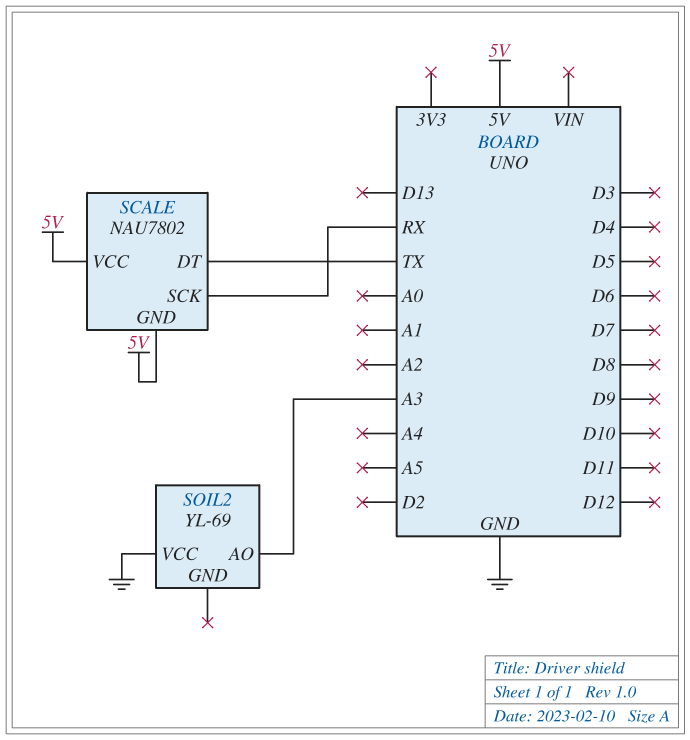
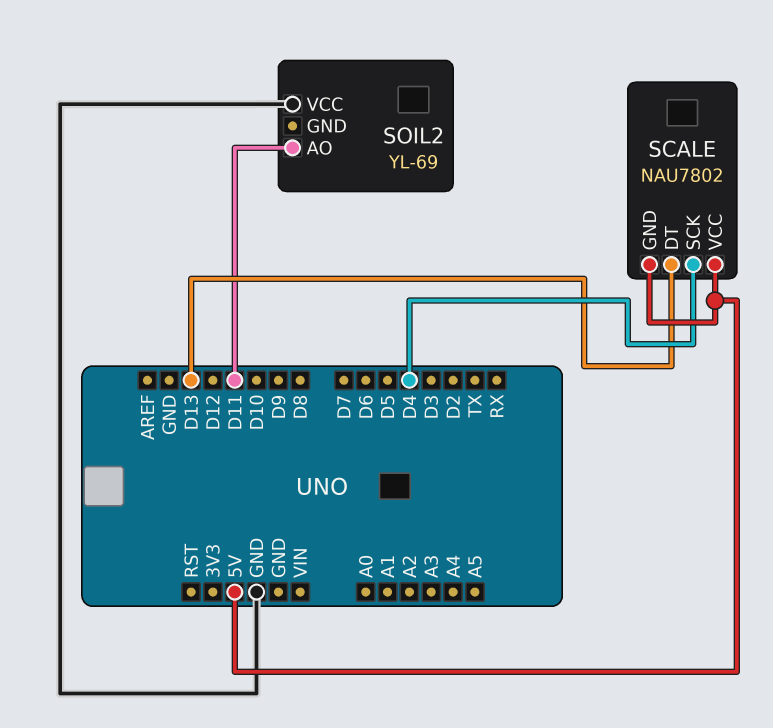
SCALE pin DT: TX -> D13
SCALE pin SCK: RX -> D4
SOIL2 pin AO: A3 -> D11

